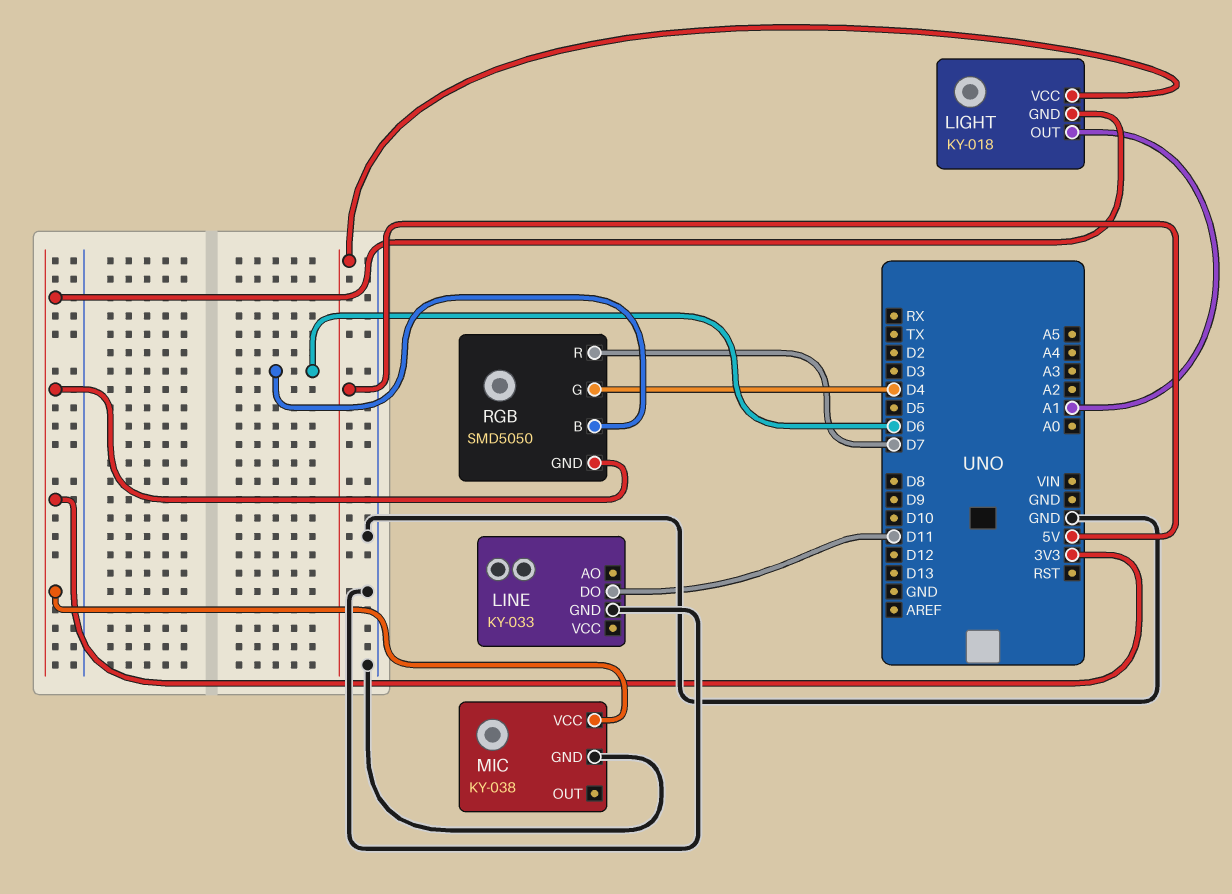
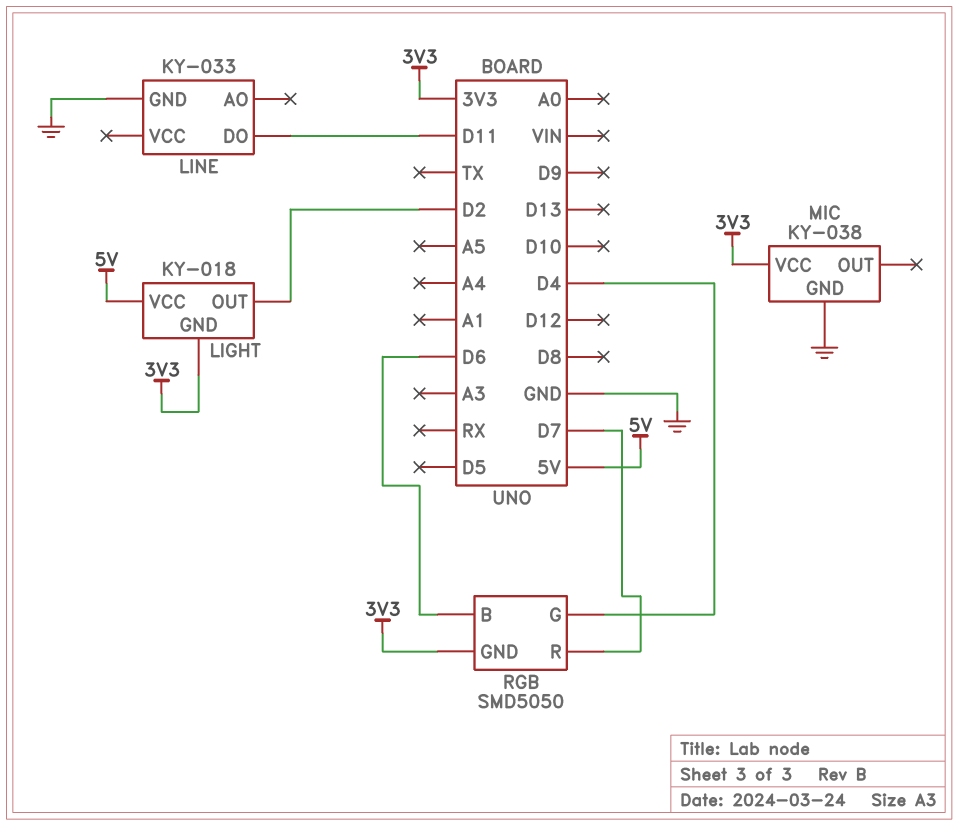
LIGHT pin OUT: A1 -> D2

